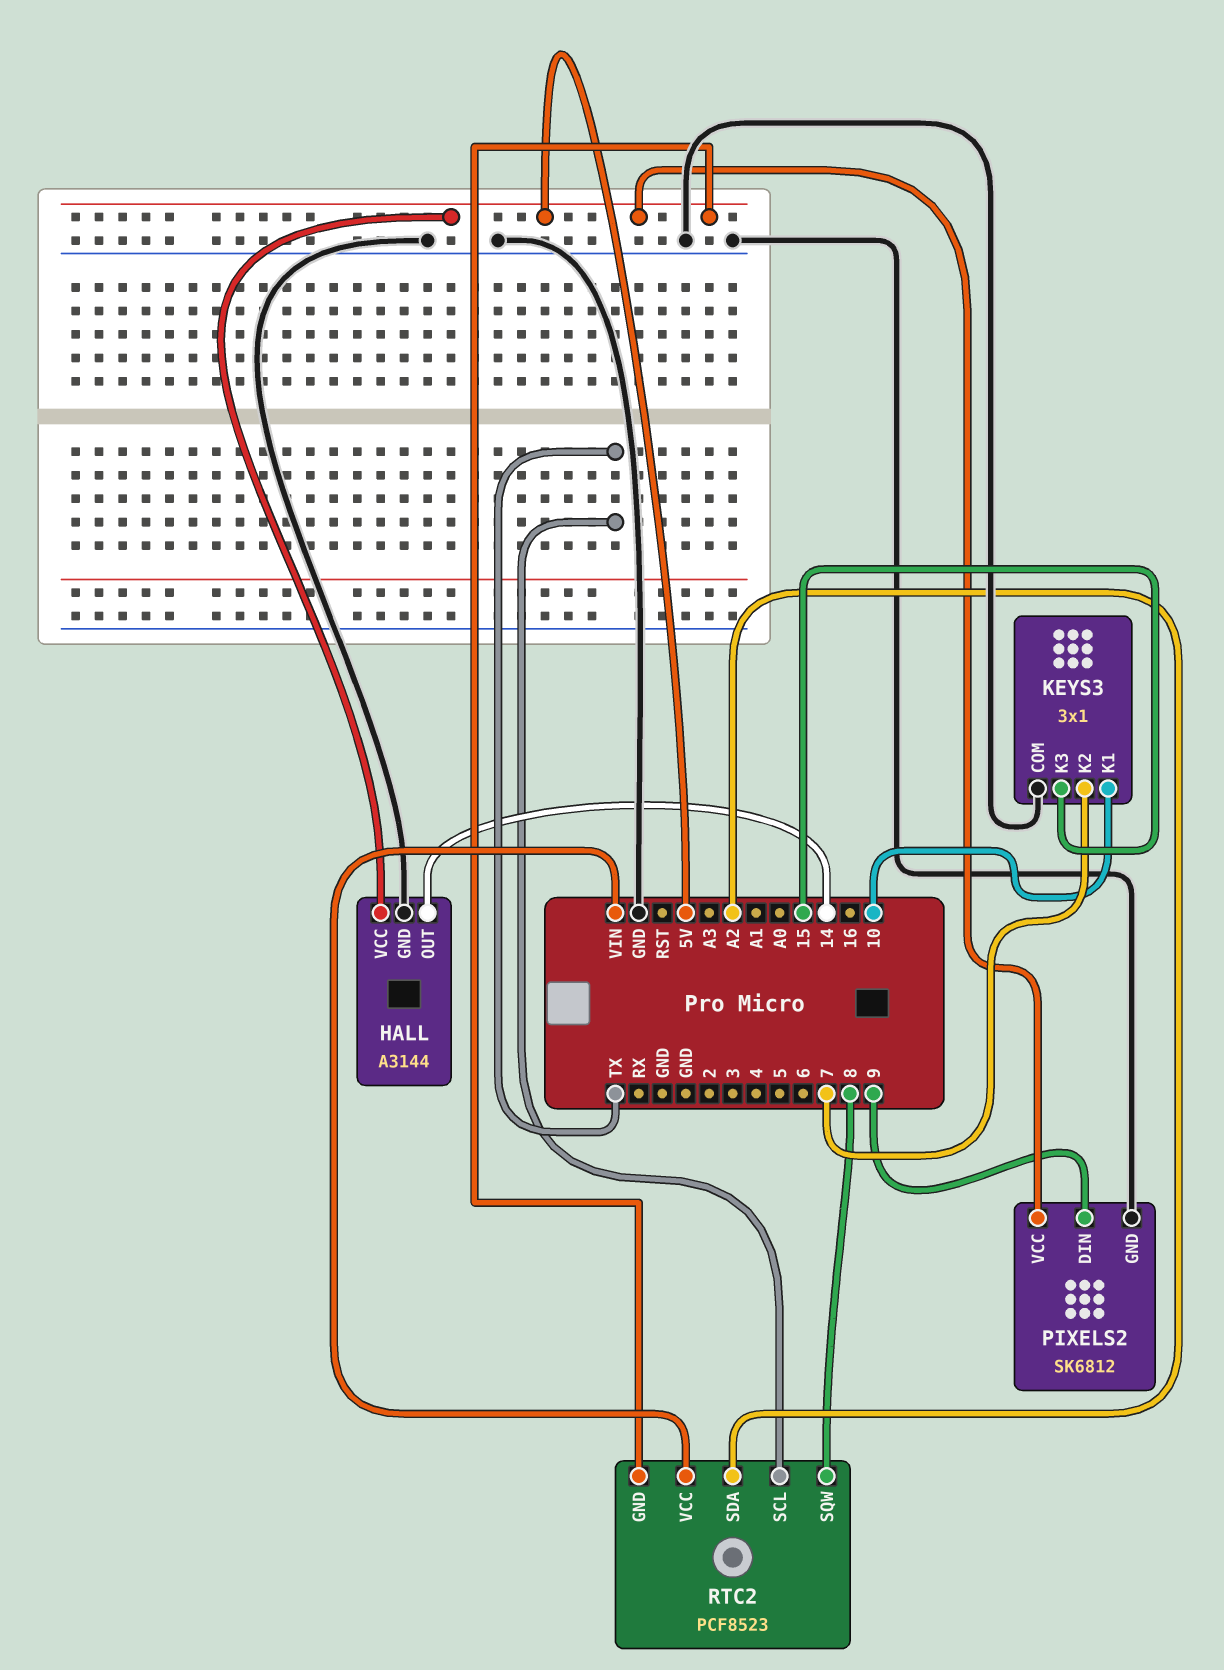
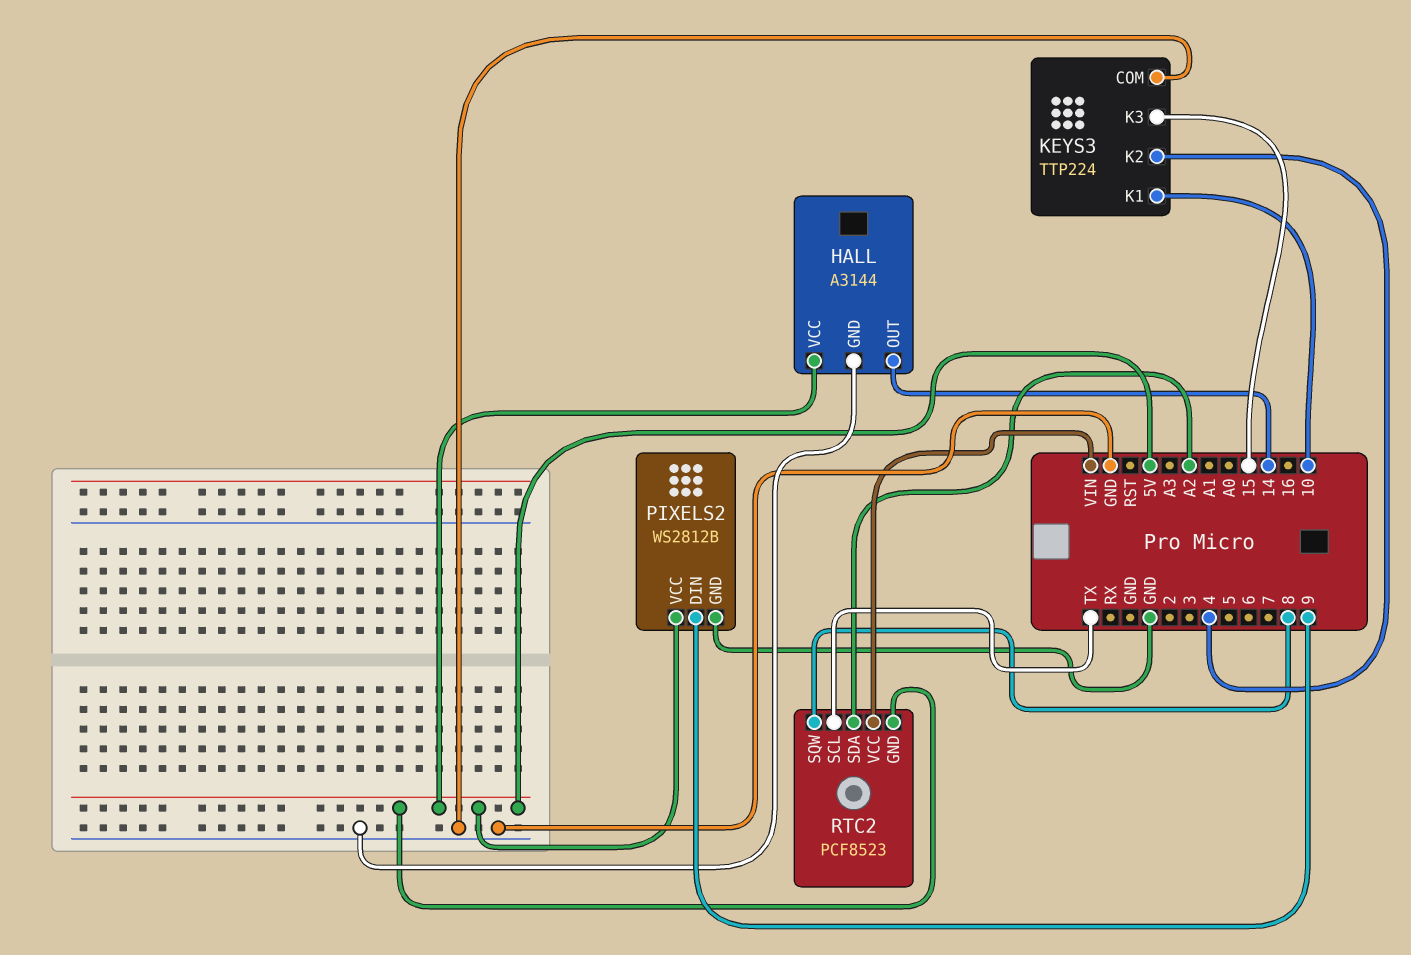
KEYS3: 3x1 -> TTP224
KEYS3 pin K2: 7 -> 4
PIXELS2: SK6812 -> WS2812B

